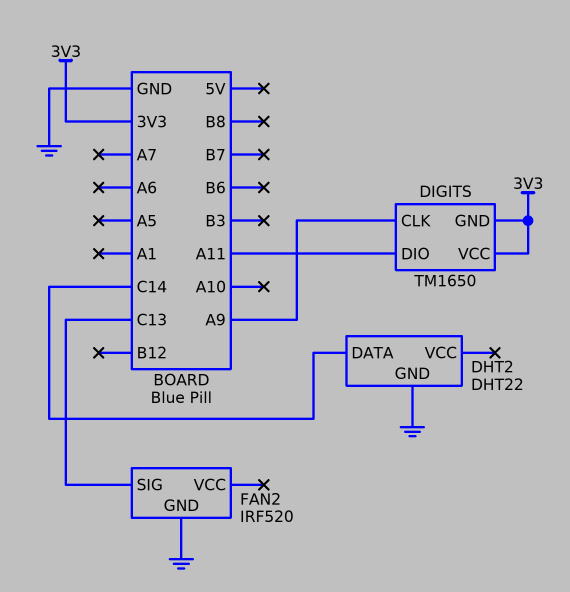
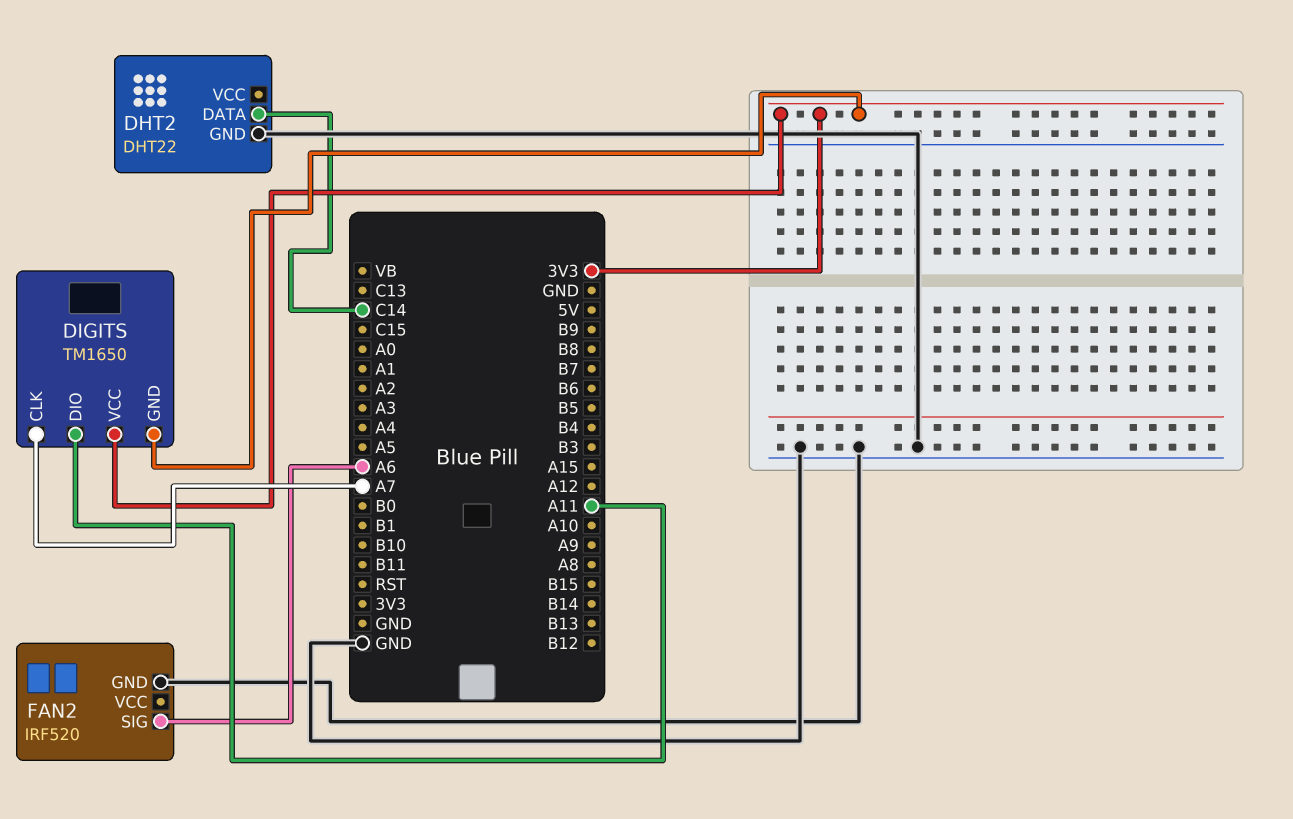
DIGITS pin CLK: A9 -> A7
FAN2 pin SIG: C13 -> A6

